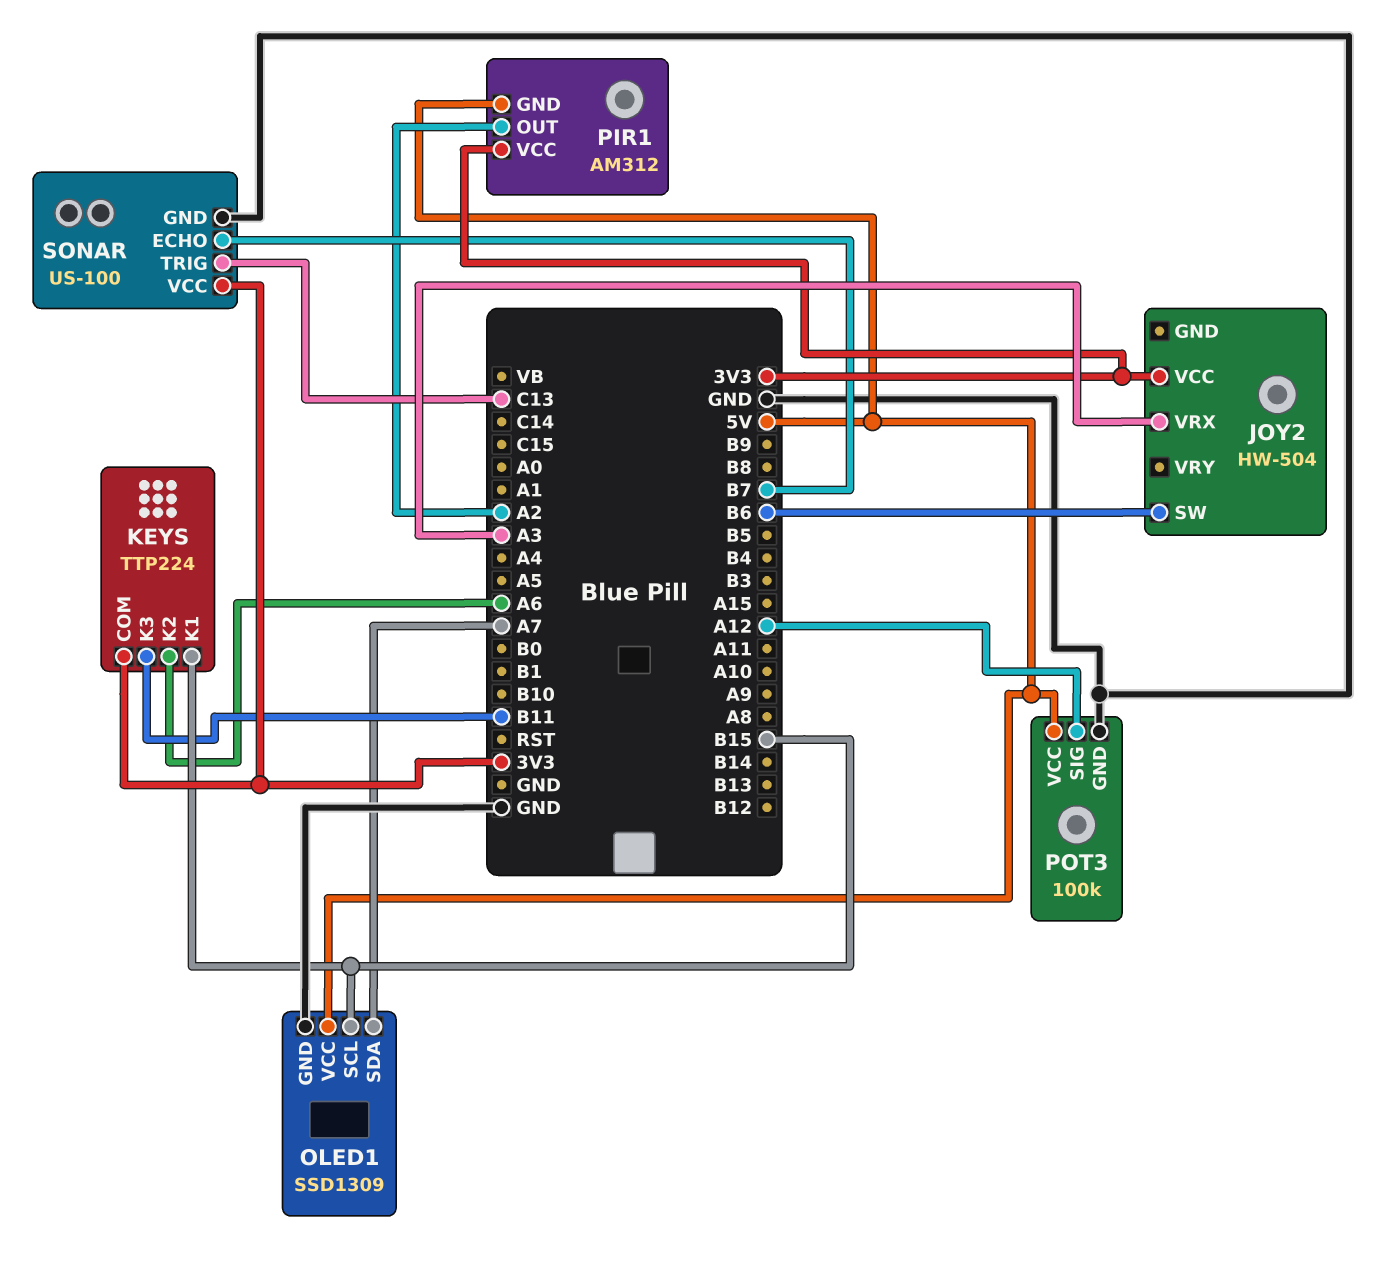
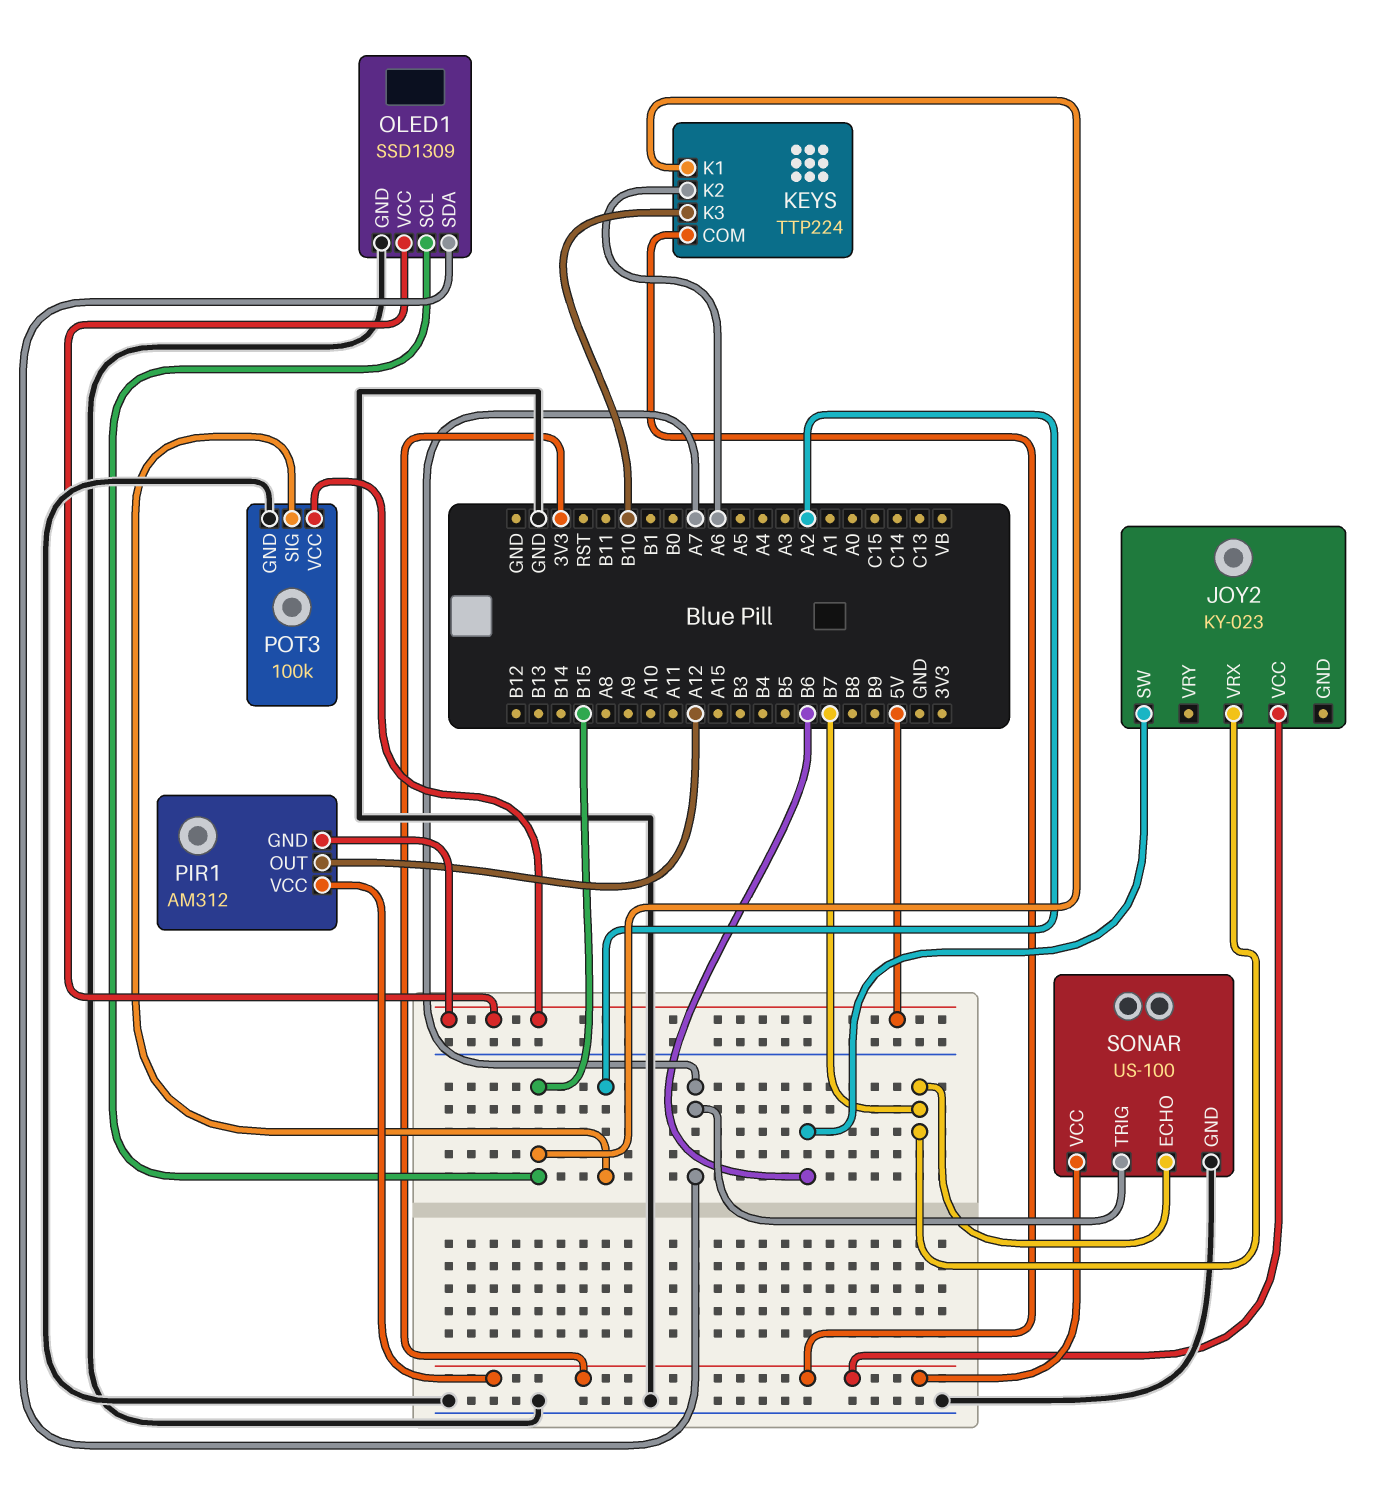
JOY2: HW-504 -> KY-023
JOY2 pin VRX: A3 -> B7
KEYS pin K3: B11 -> B10
PIR1 pin OUT: A2 -> A12
POT3 pin SIG: A12 -> A2
SONAR pin TRIG: C13 -> A7

